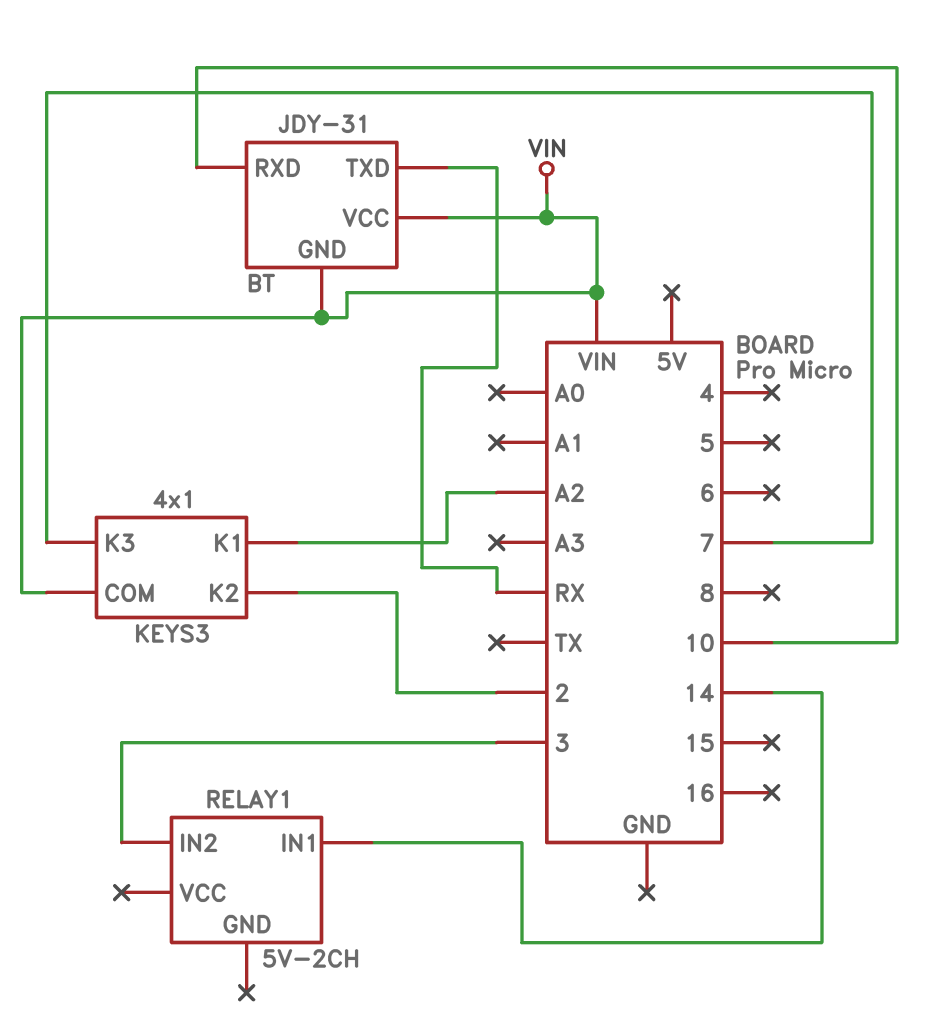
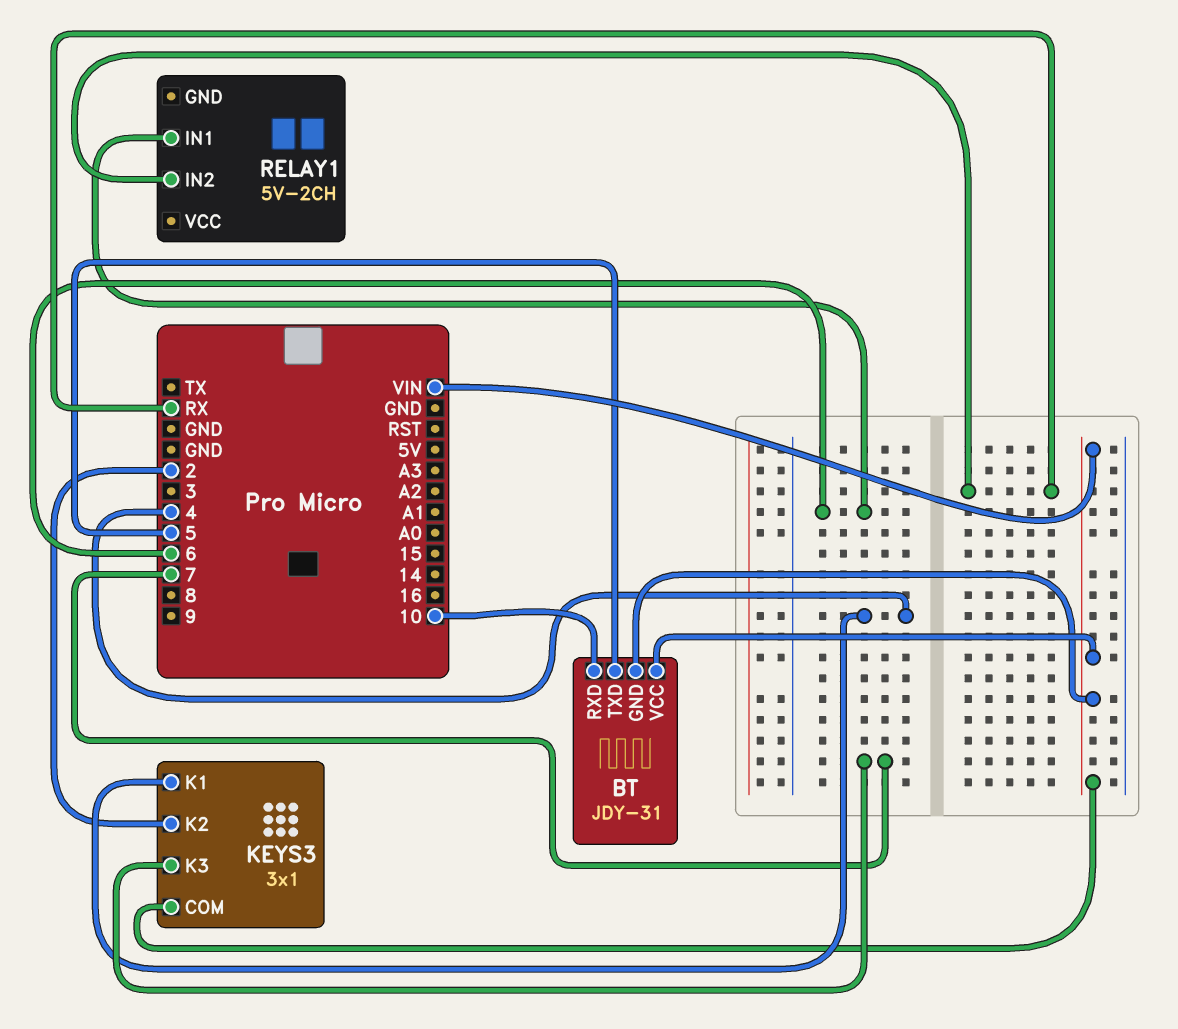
BT pin TXD: RX -> 5
KEYS3: 4x1 -> 3x1
KEYS3 pin K1: A2 -> 4
RELAY1 pin IN1: 14 -> 6
RELAY1 pin IN2: 3 -> RX

